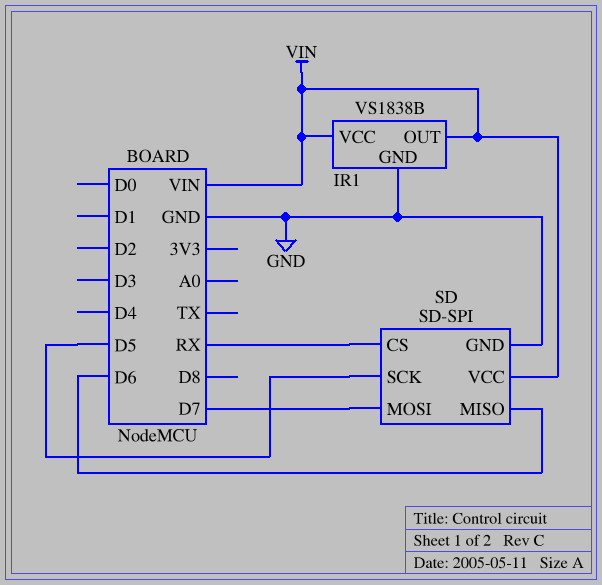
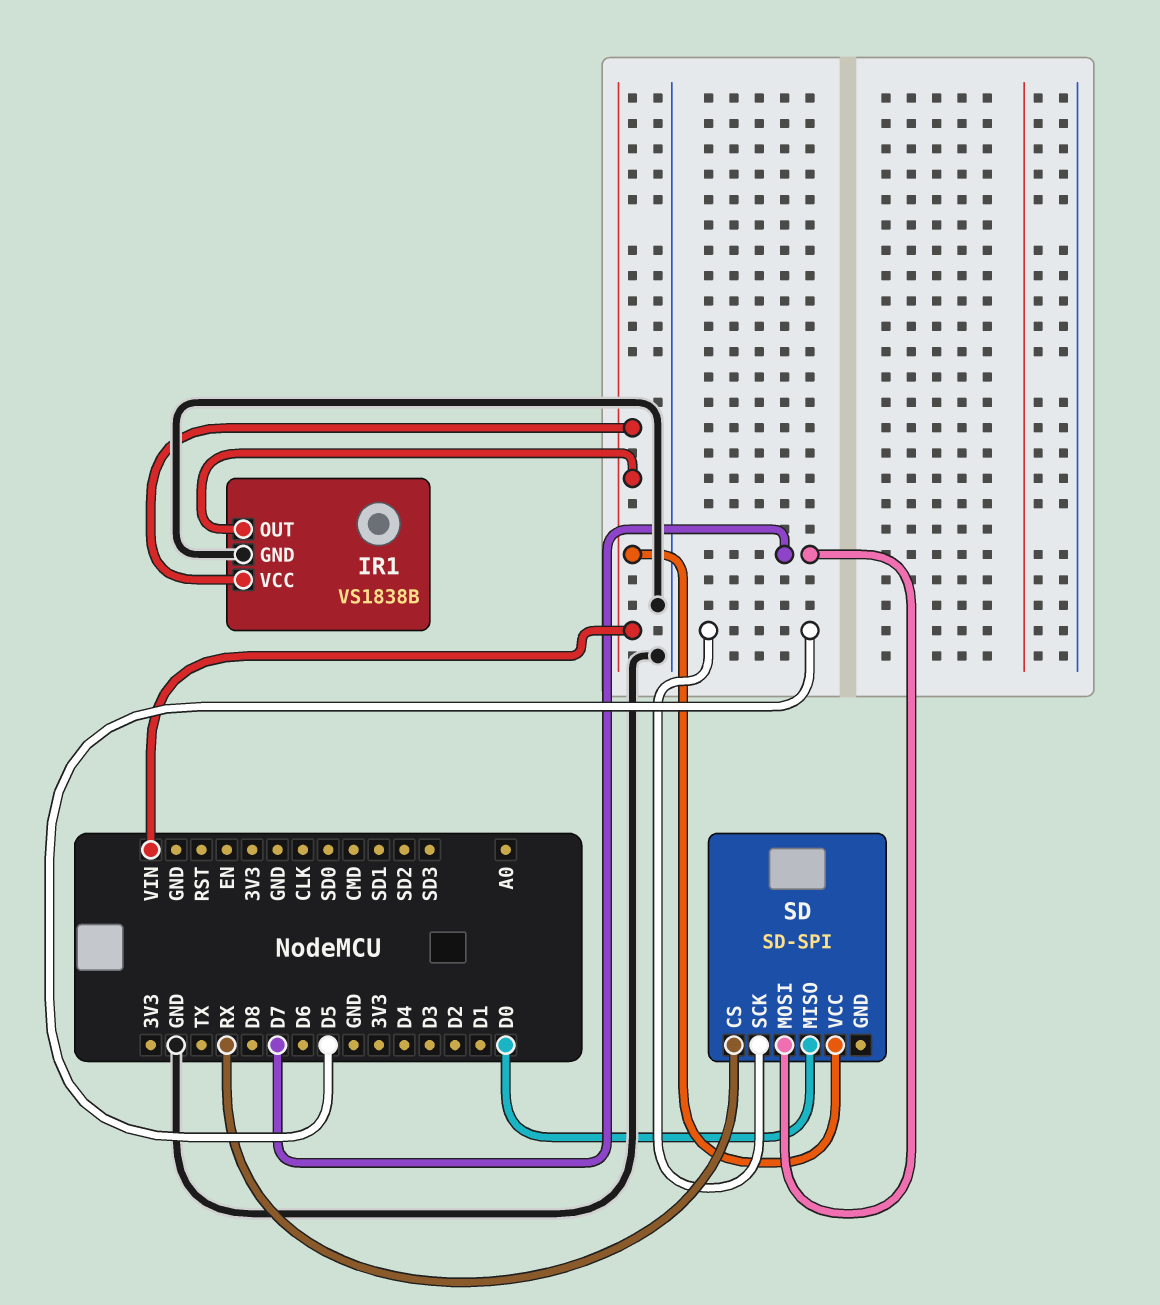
SD pin GND: GND -> none
SD pin MISO: D6 -> D0

